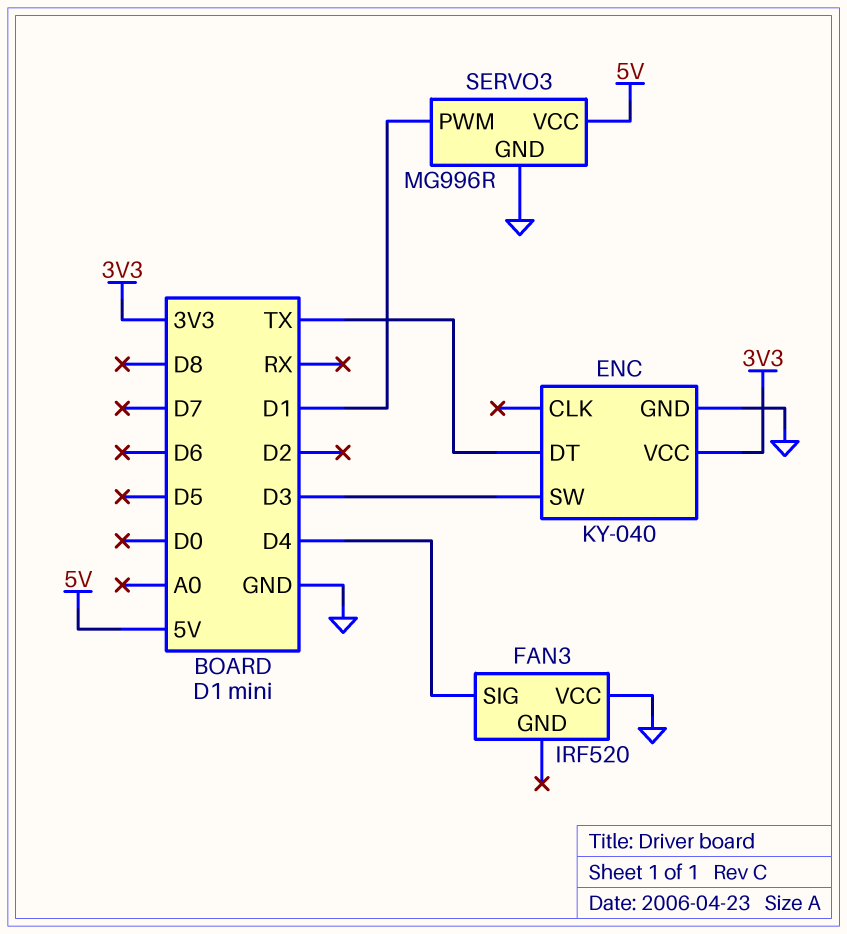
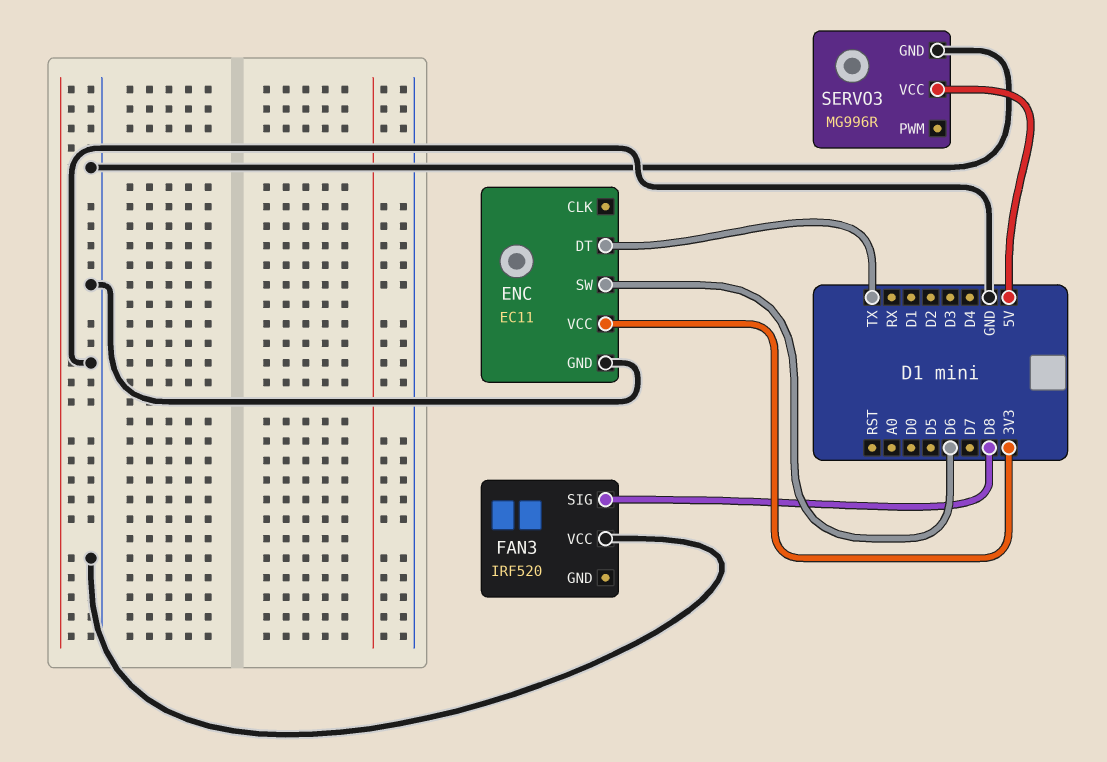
ENC: KY-040 -> EC11
ENC pin SW: D3 -> D6
FAN3 pin SIG: D4 -> D8
SERVO3 pin PWM: D1 -> none

